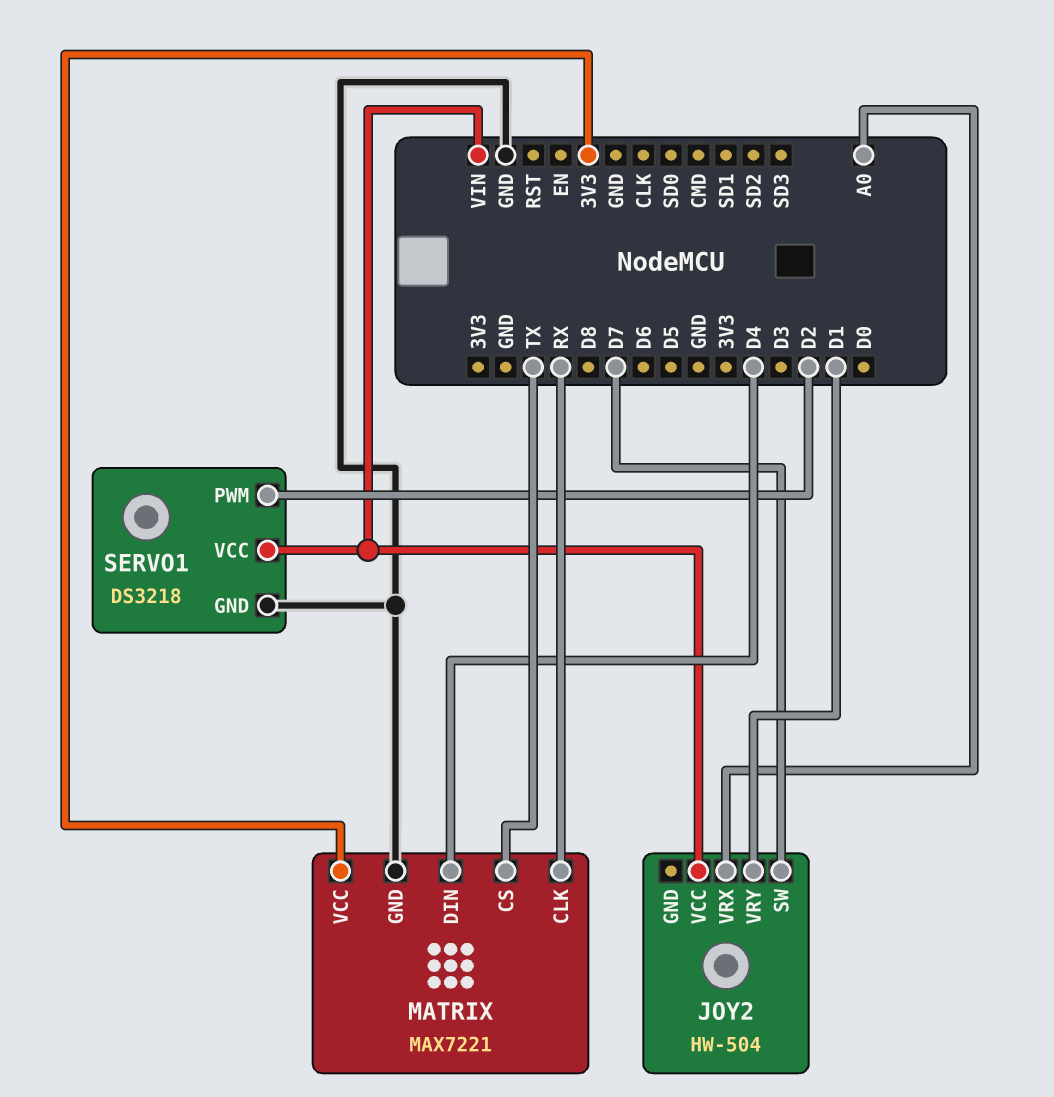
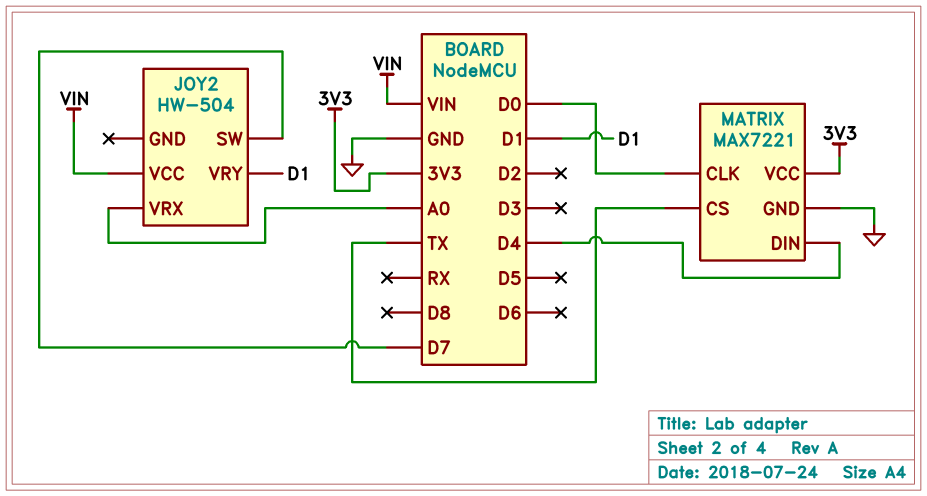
MATRIX pin CLK: RX -> D0
SERVO1: DS3218 -> none
SERVO1 pin GND: GND -> none
SERVO1 pin PWM: D2 -> none
SERVO1 pin VCC: VIN -> none

